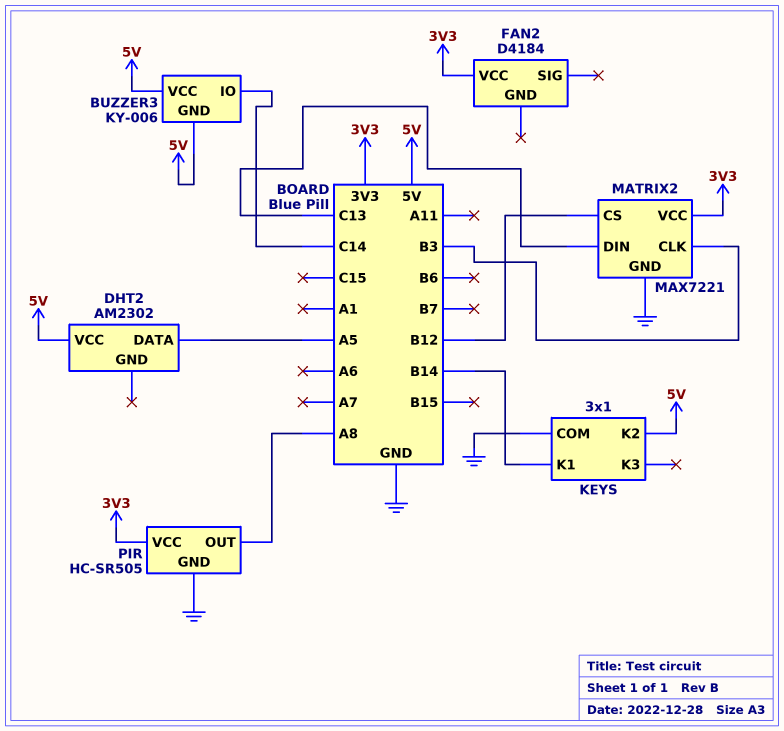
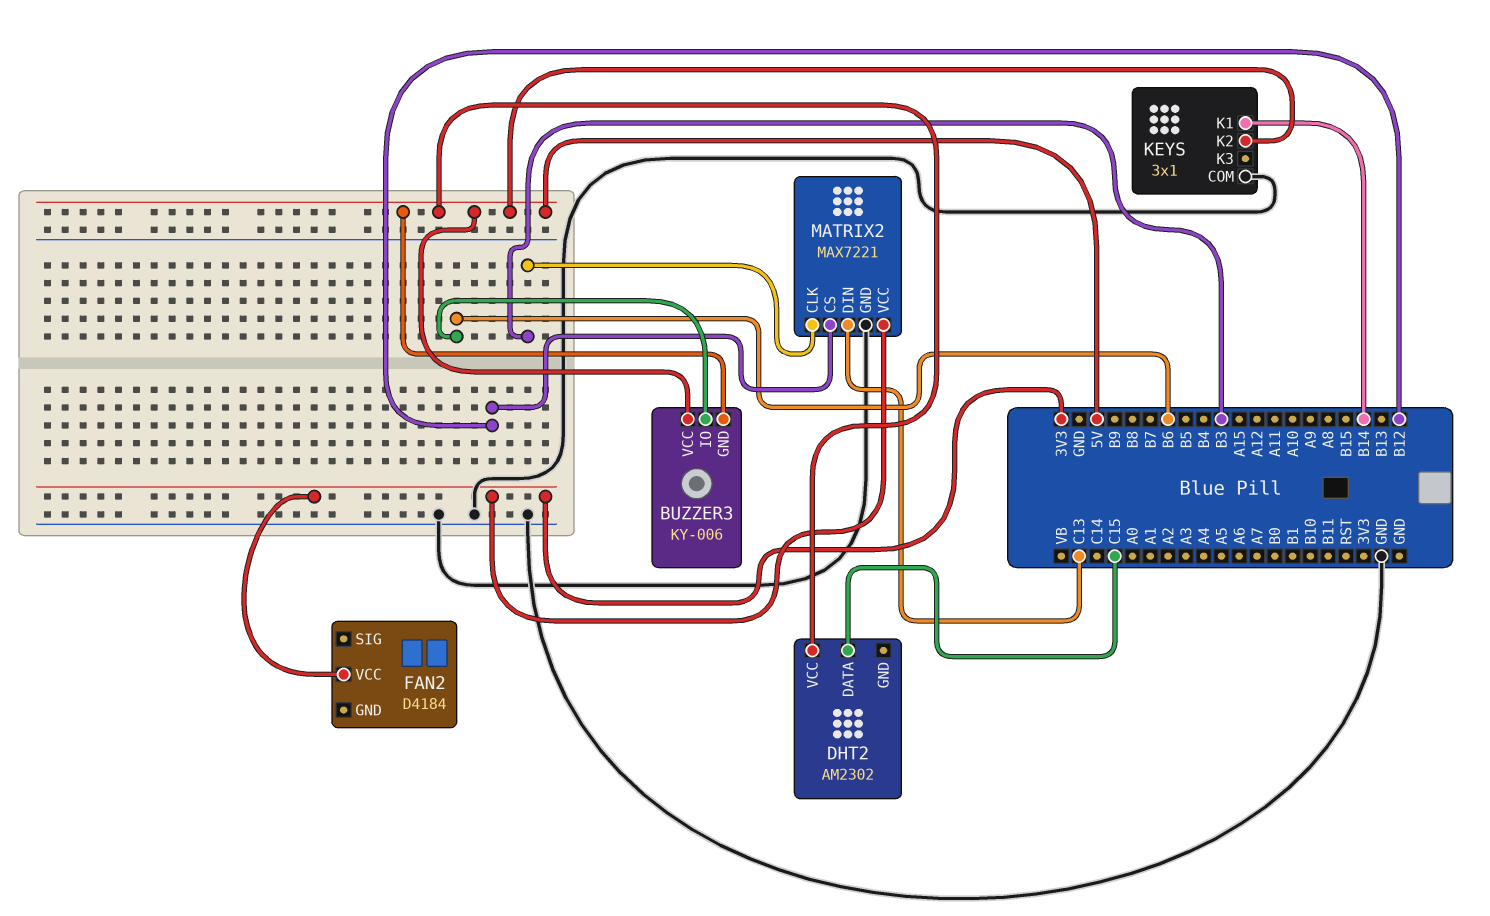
BUZZER3 pin IO: C14 -> B6
DHT2 pin DATA: A5 -> C15
PIR: HC-SR505 -> none
PIR pin GND: GND -> none
PIR pin OUT: A8 -> none
PIR pin VCC: 3V3 -> none

